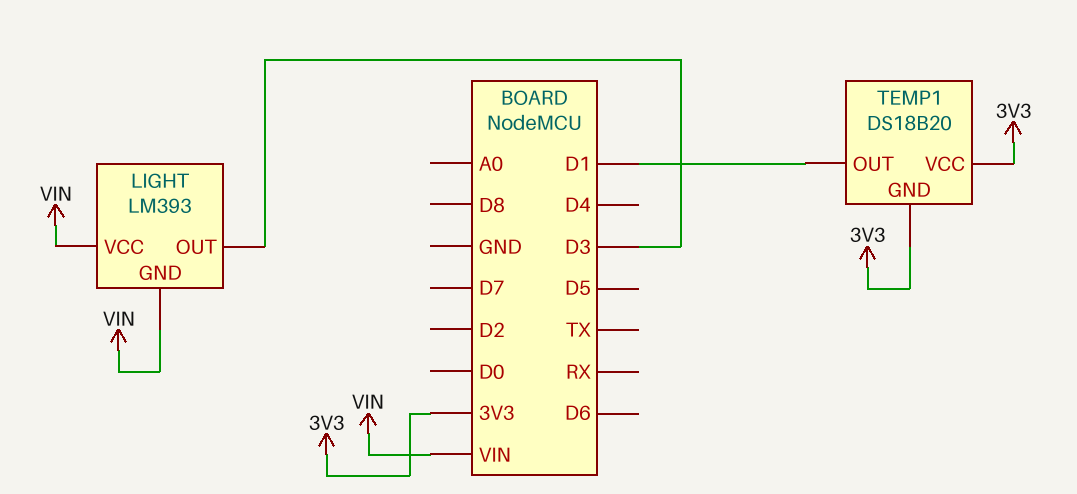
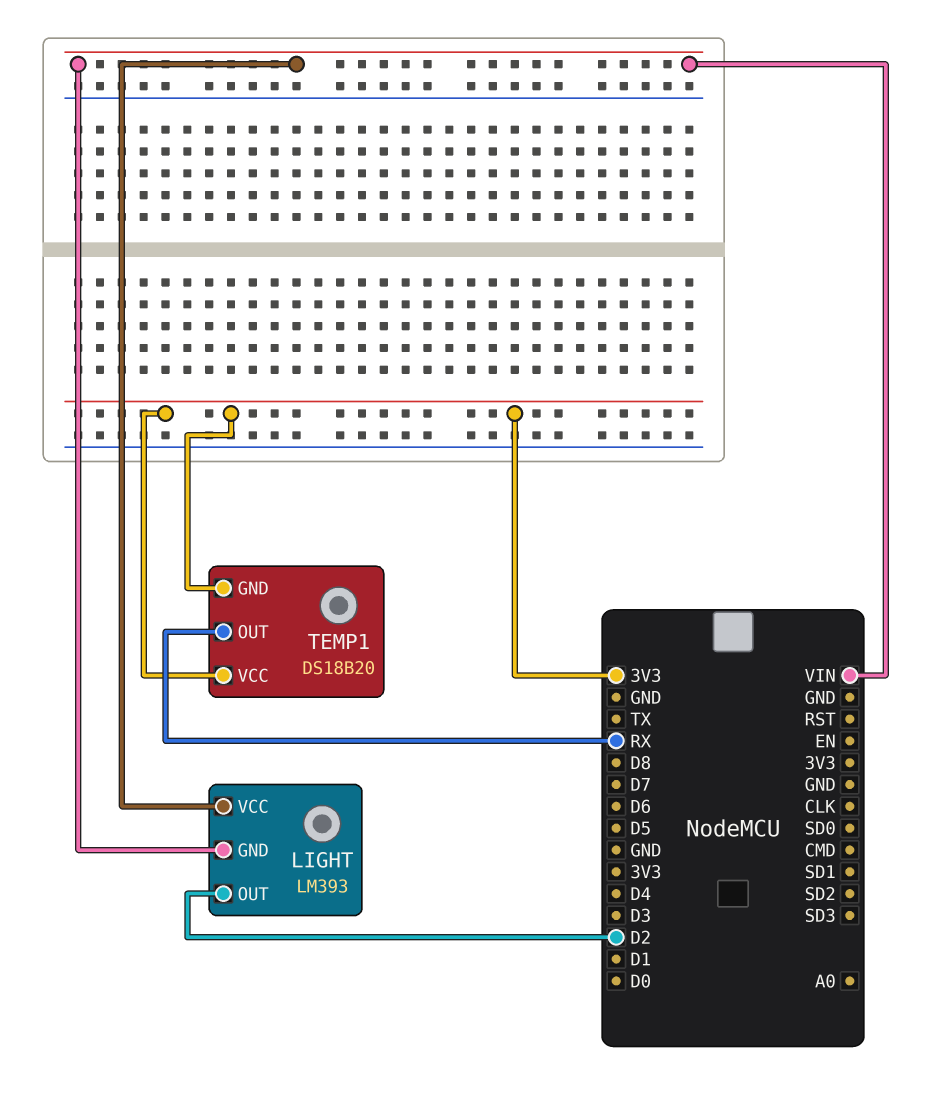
LIGHT pin OUT: D3 -> D2
TEMP1 pin OUT: D1 -> RX

